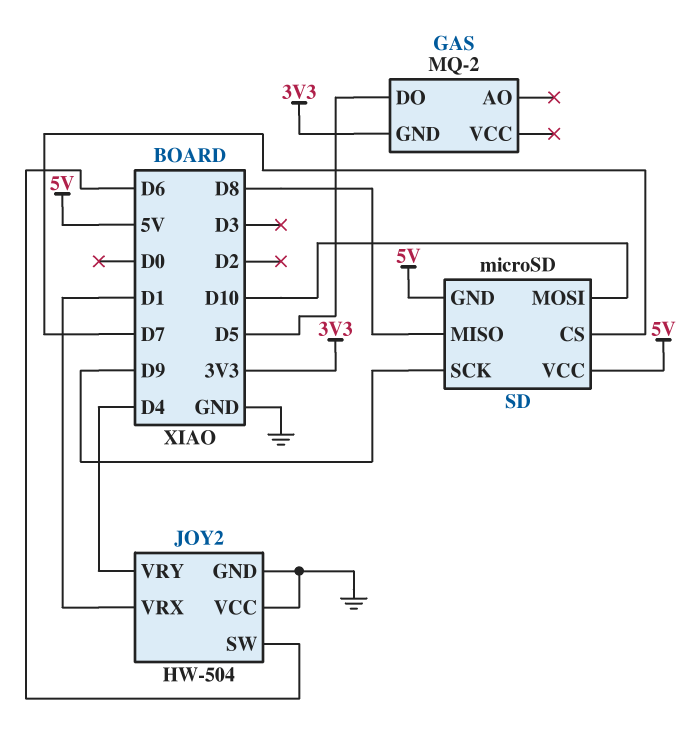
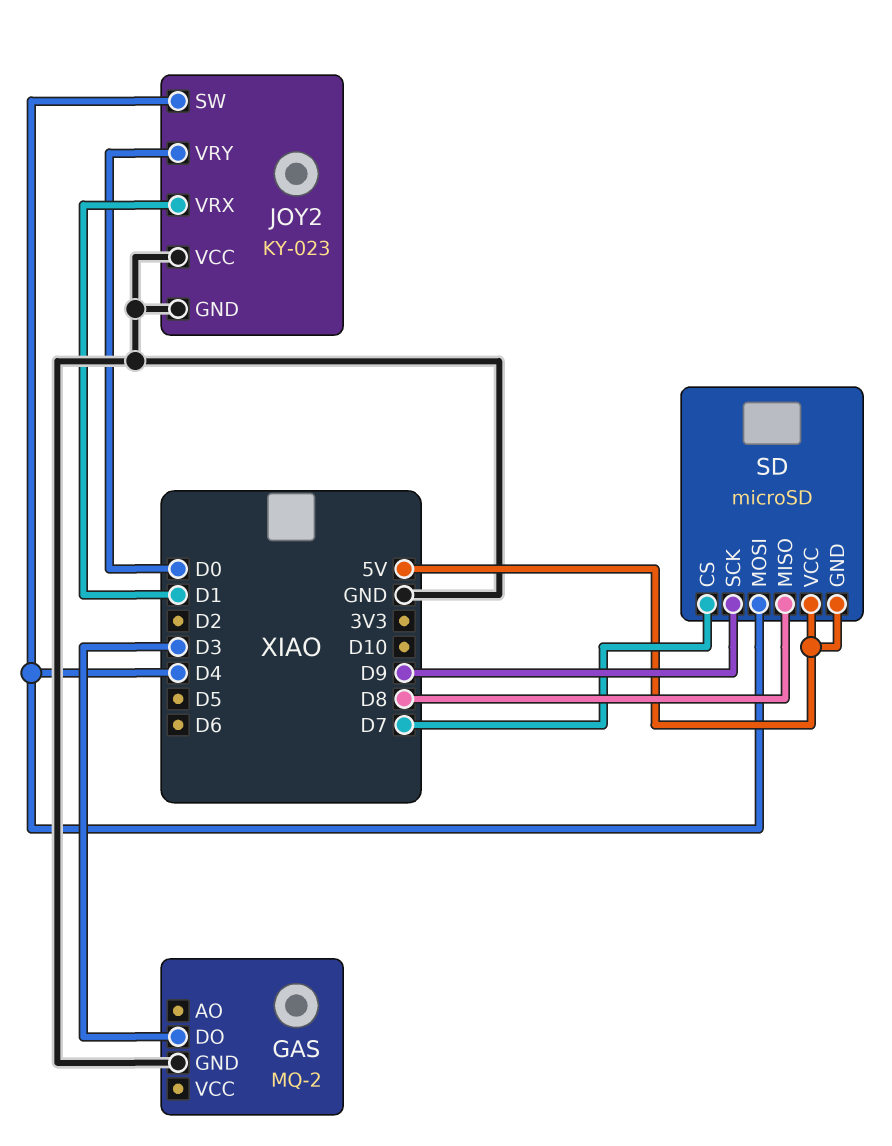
GAS pin DO: D5 -> D3
GAS pin GND: 3V3 -> GND
JOY2: HW-504 -> KY-023
JOY2 pin SW: D6 -> D4
JOY2 pin VRY: D4 -> D0
SD pin MOSI: D10 -> D4

